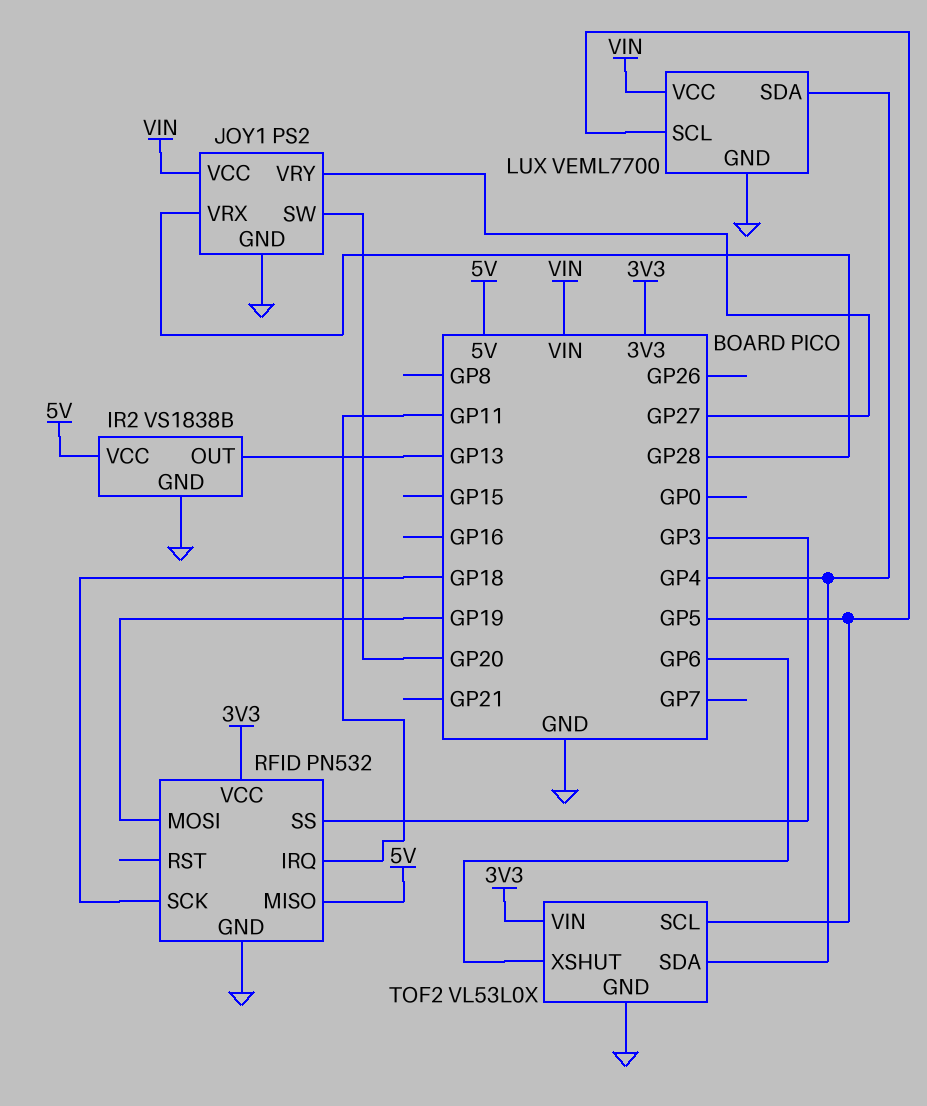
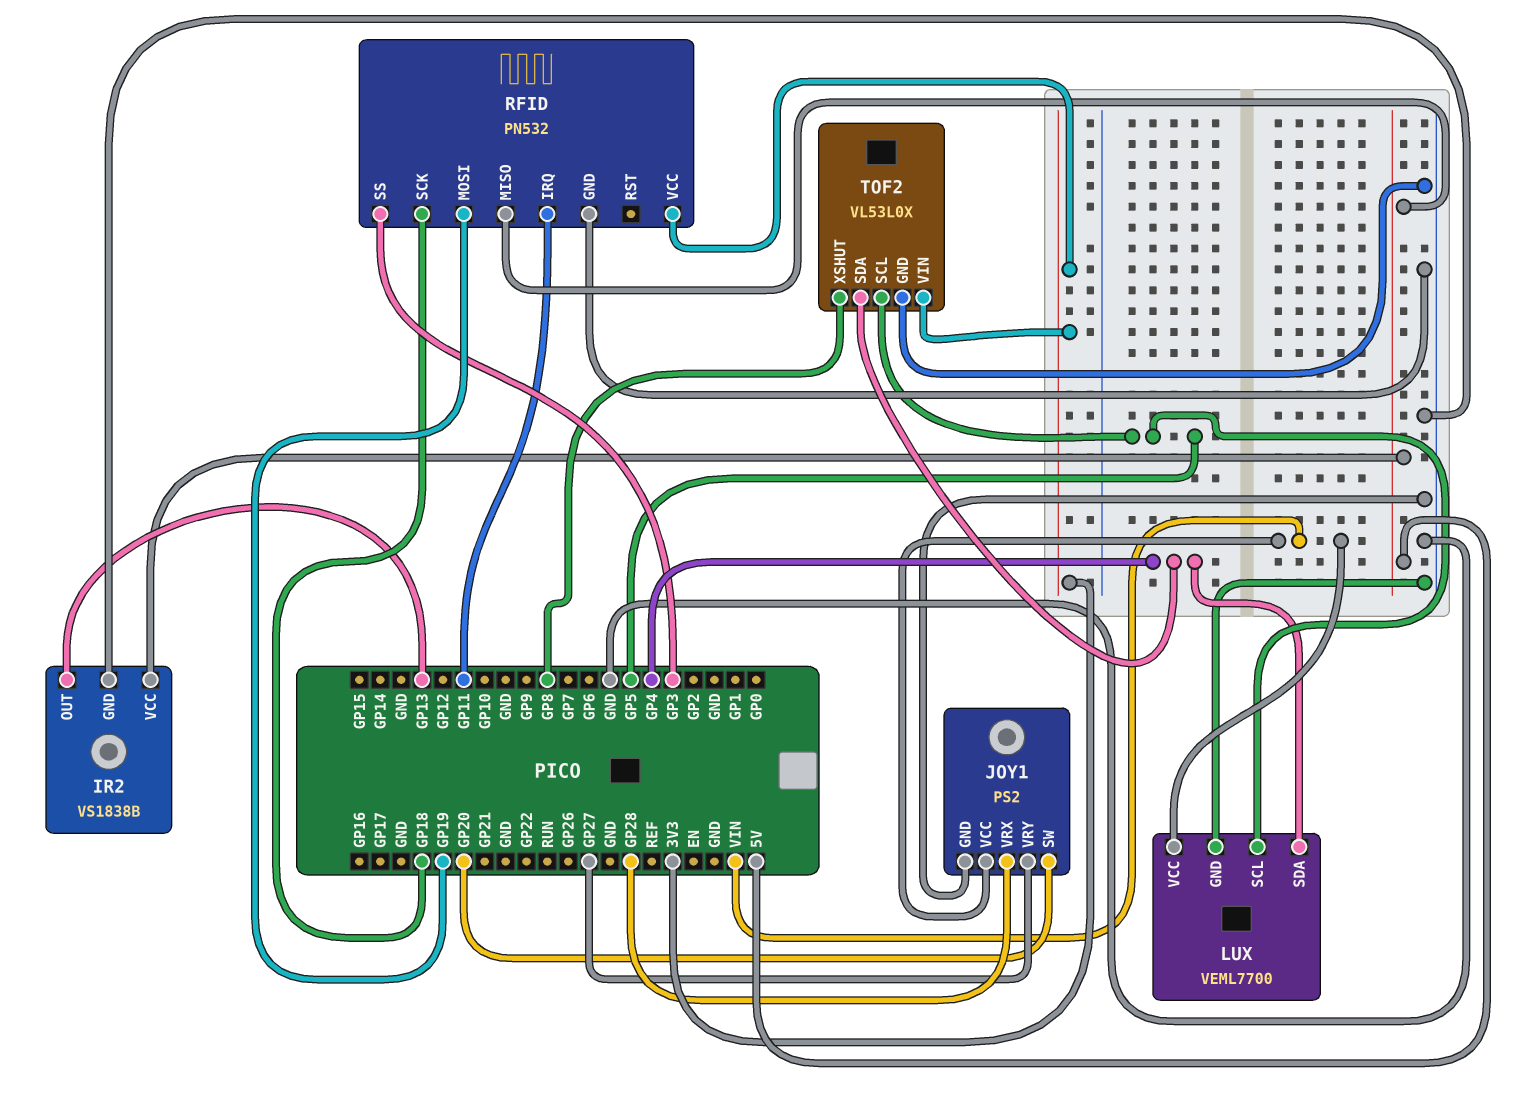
TOF2 pin XSHUT: GP6 -> GP8

